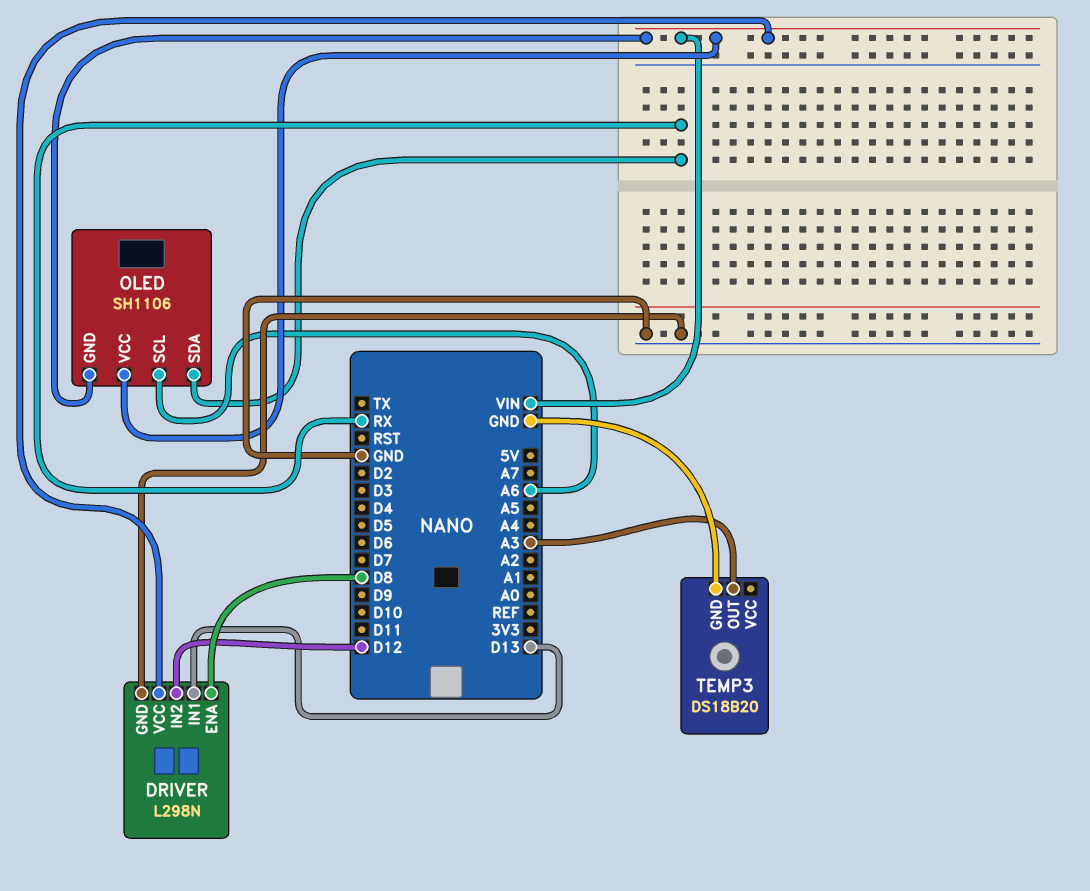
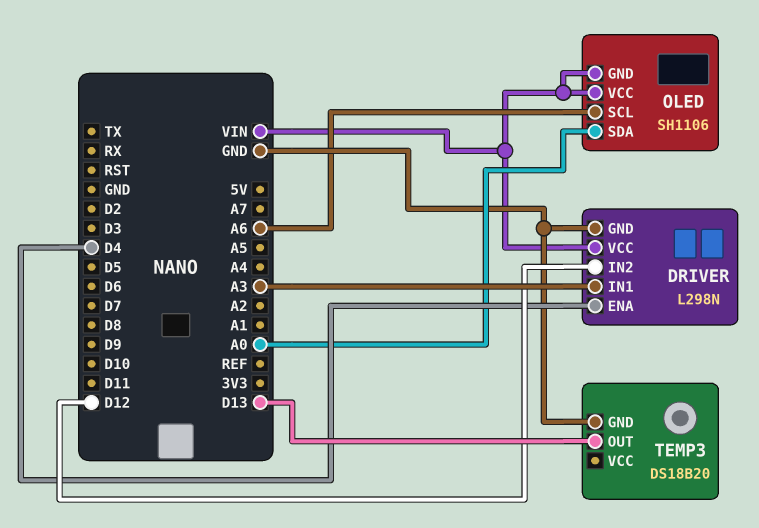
DRIVER pin ENA: D8 -> D4
DRIVER pin IN1: D13 -> A3
OLED pin SDA: RX -> A0
TEMP3 pin OUT: A3 -> D13

